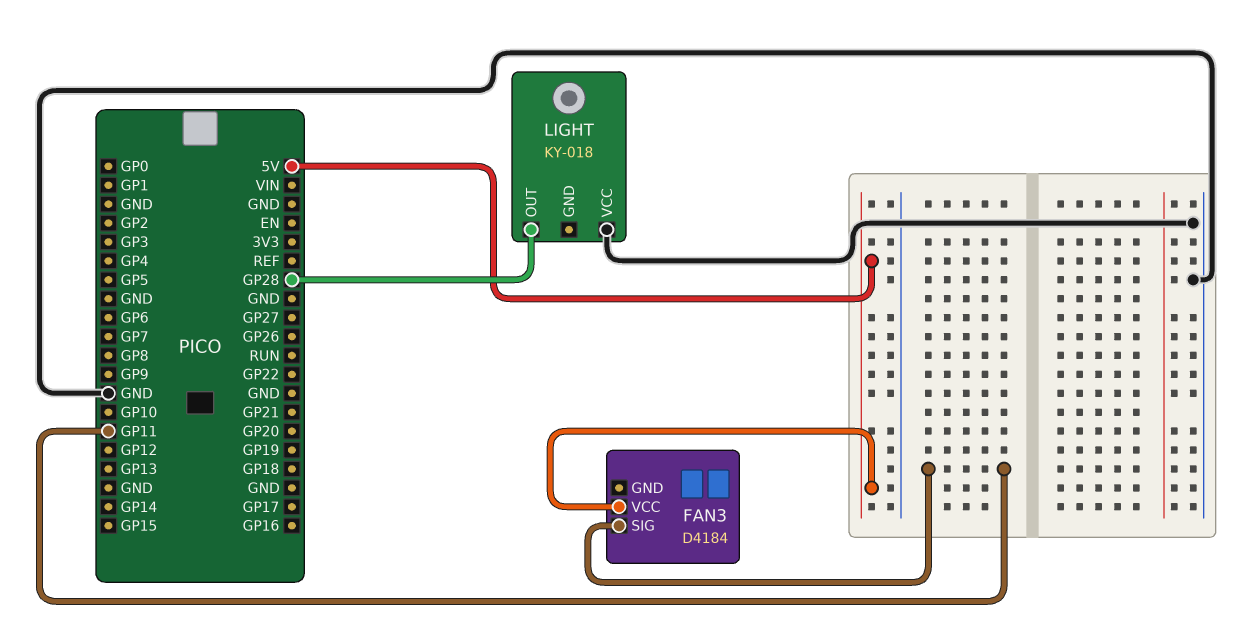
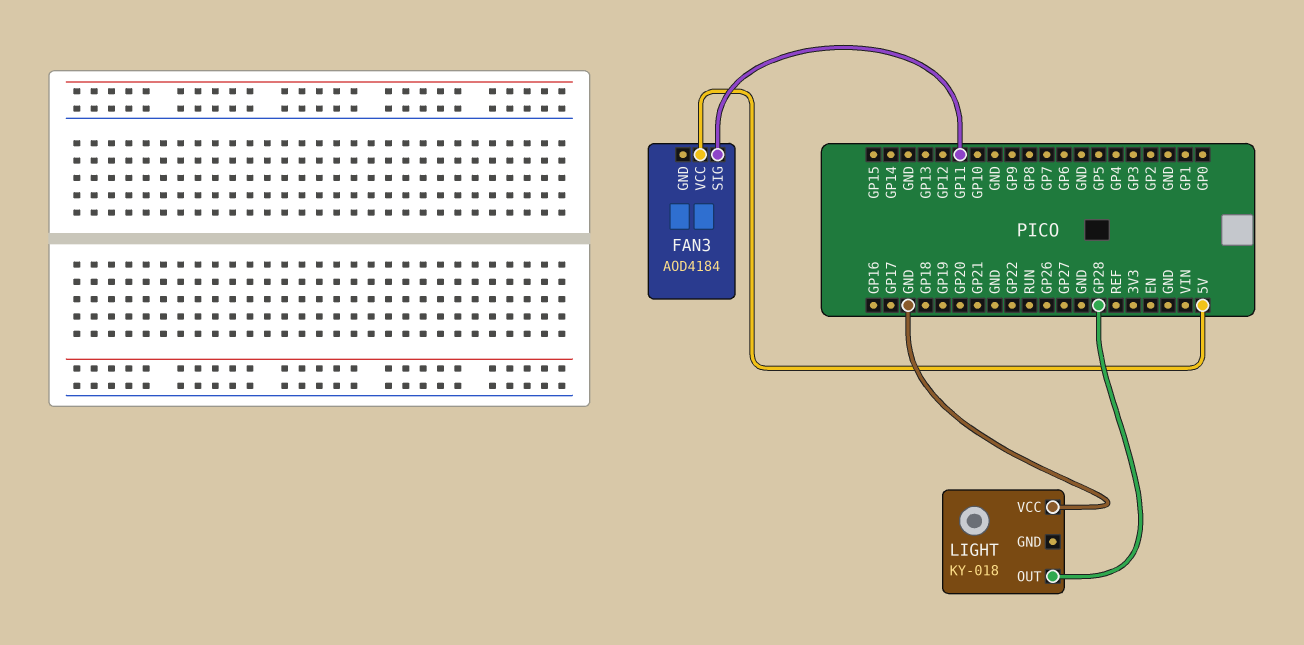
FAN3: D4184 -> AOD4184

